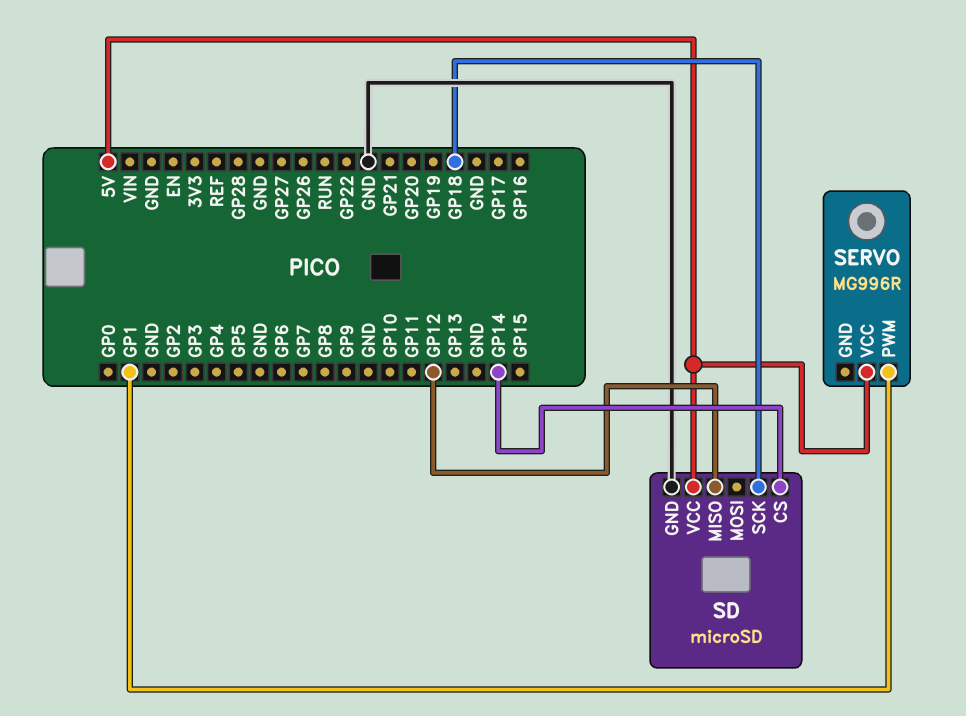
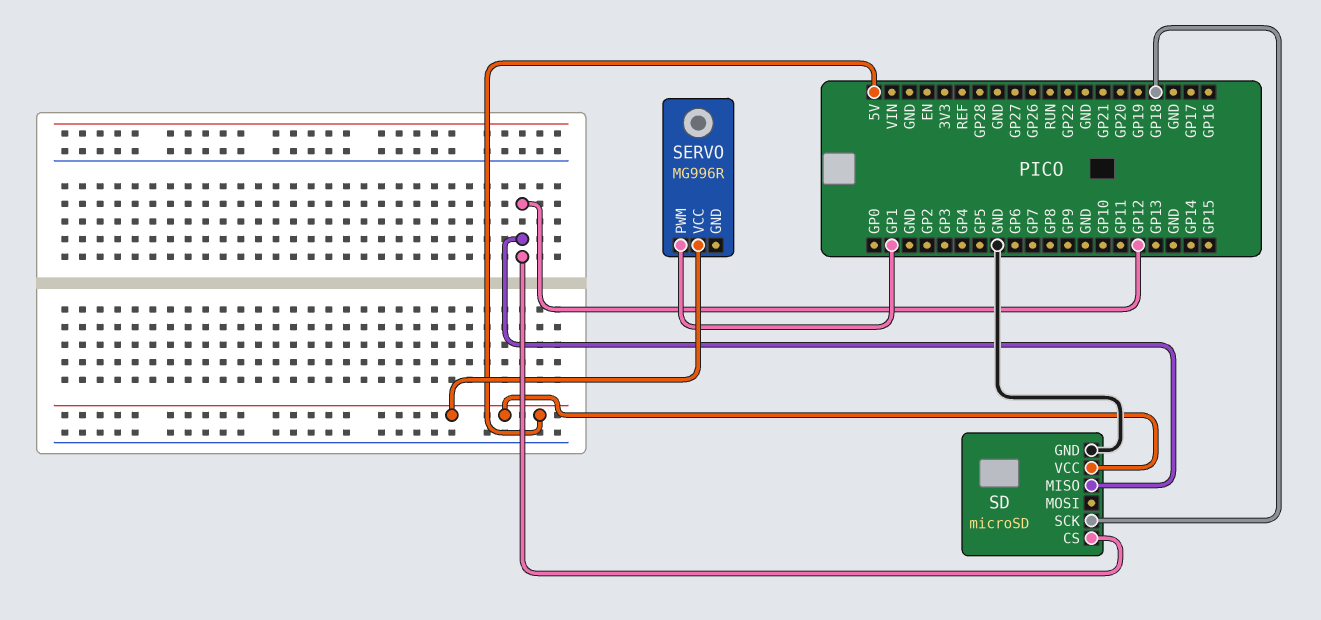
SD pin CS: GP14 -> GP12

